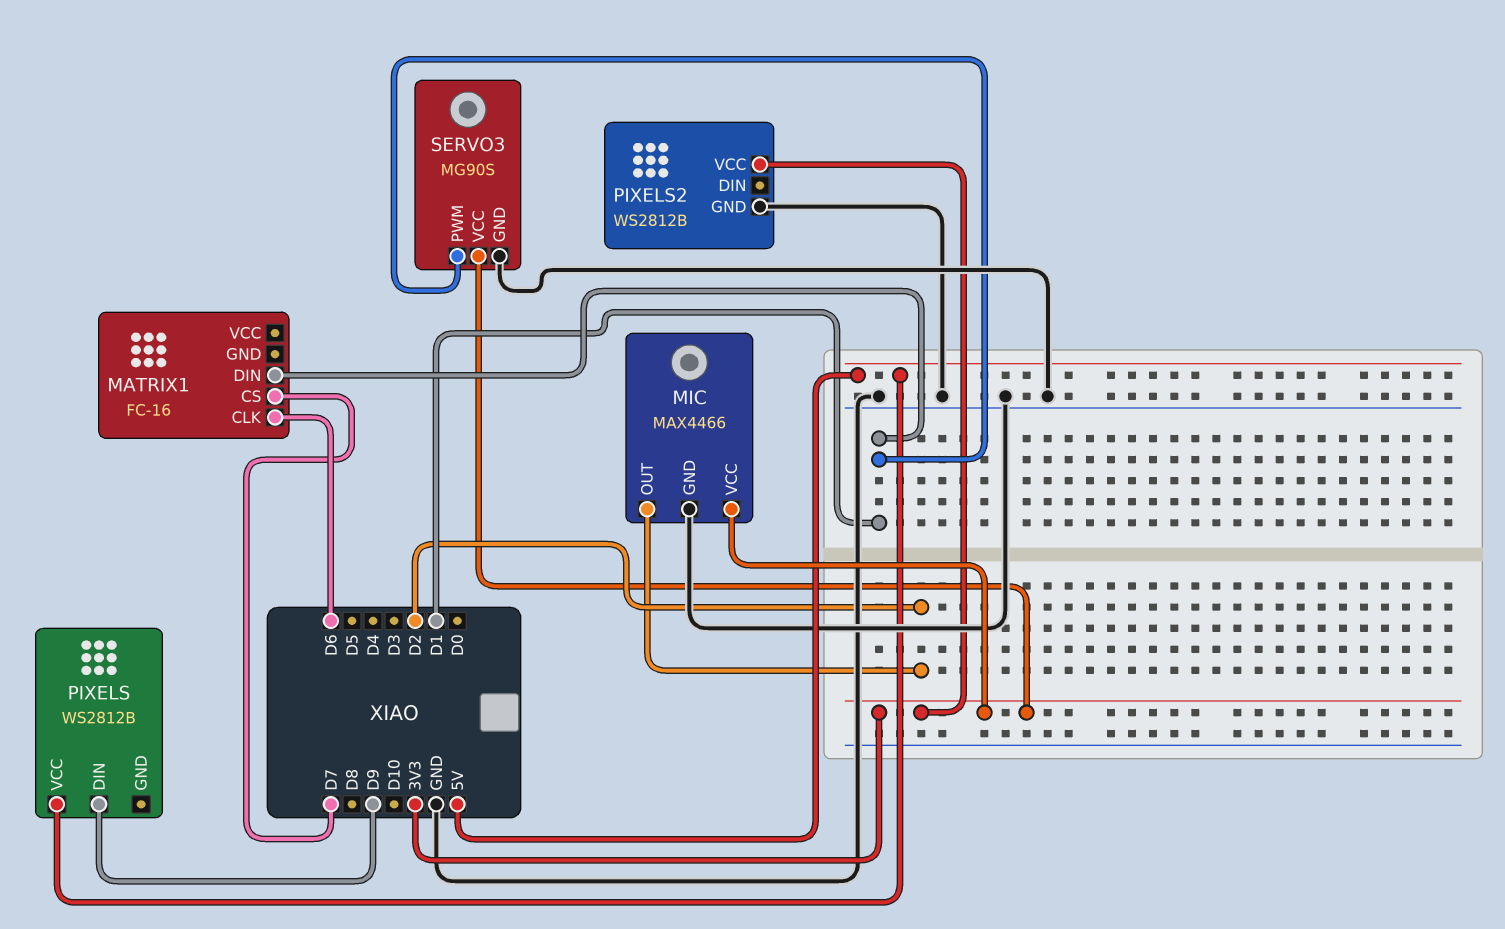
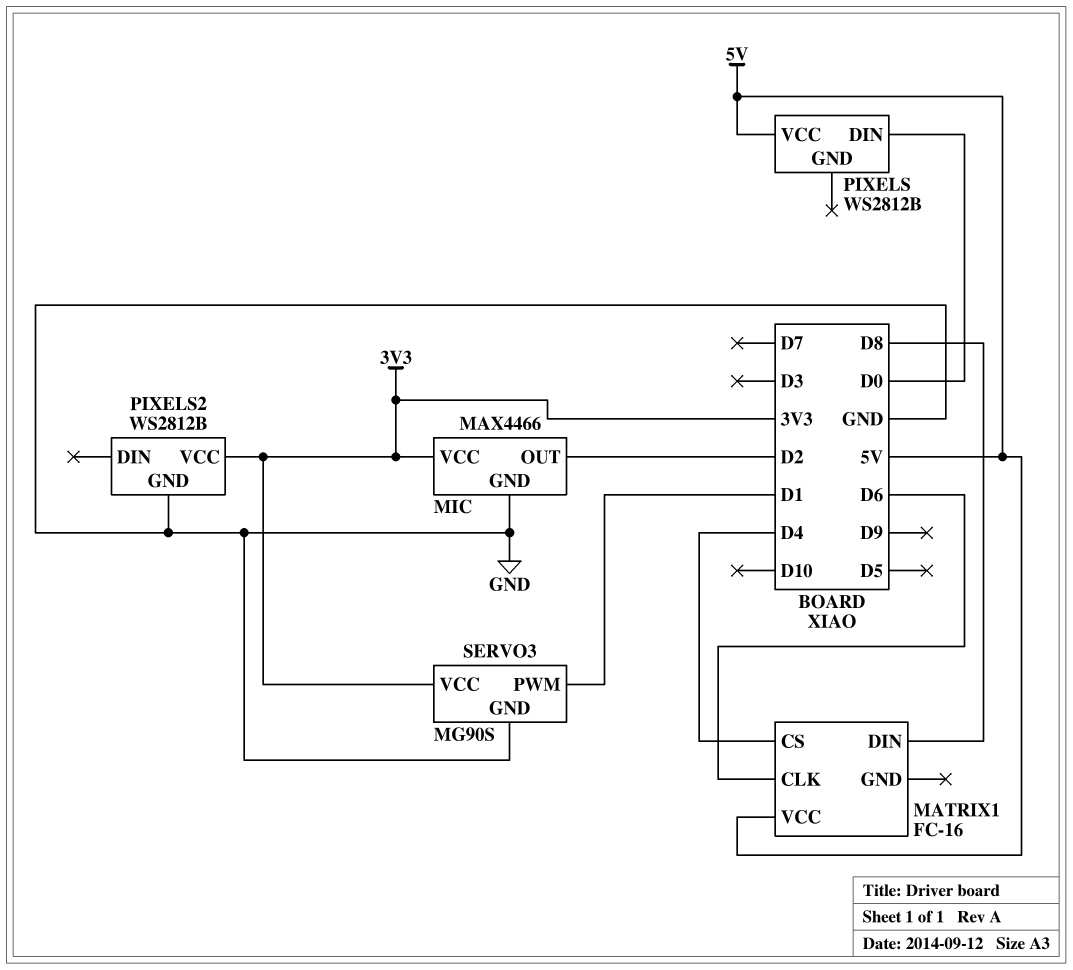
MATRIX1 pin CS: D7 -> D4
MATRIX1 pin DIN: D1 -> D8
MATRIX1 pin VCC: none -> 5V
PIXELS pin DIN: D9 -> D0

